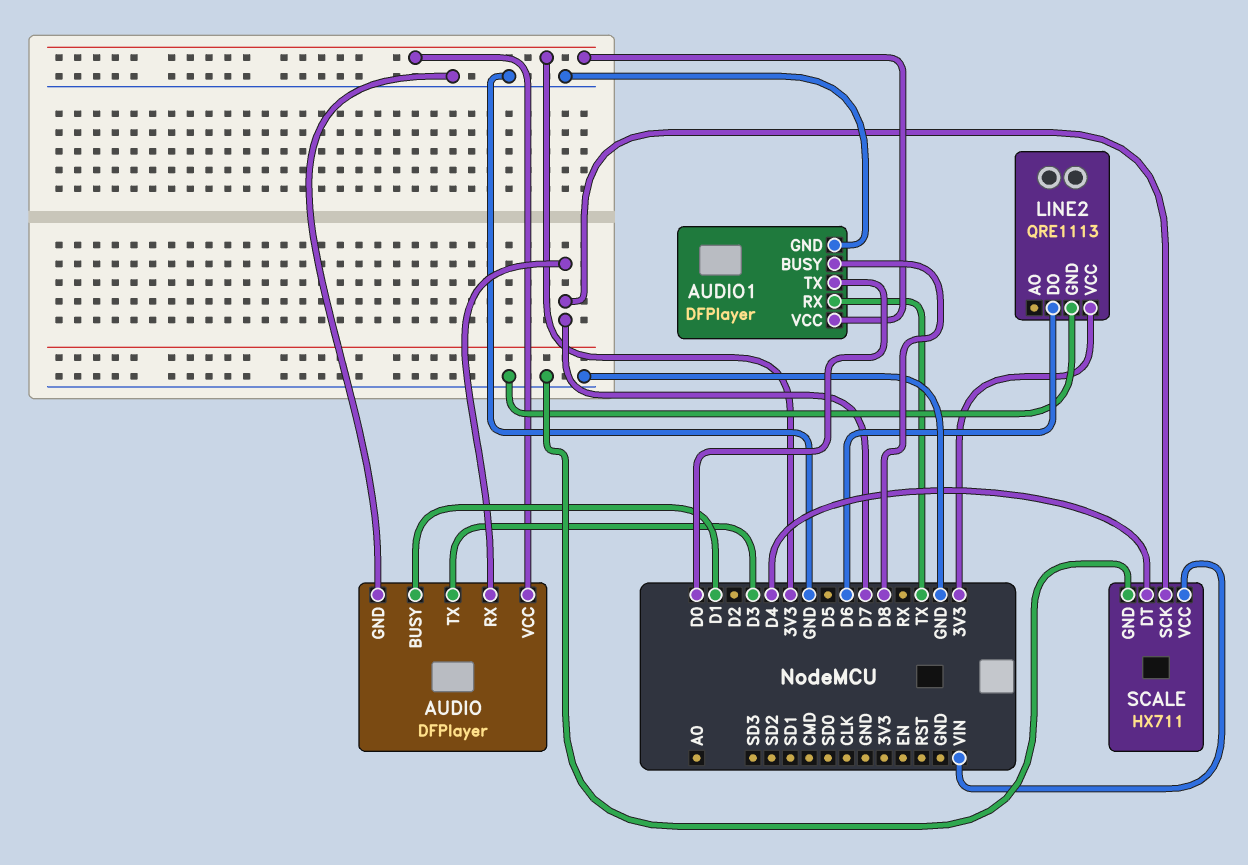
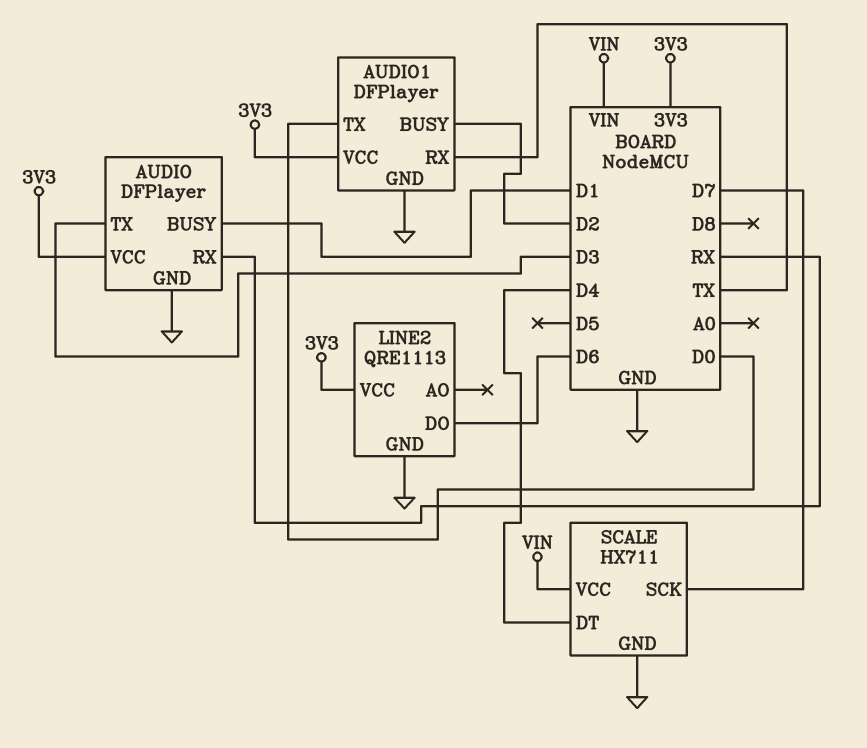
AUDIO pin RX: D7 -> RX
AUDIO1 pin BUSY: D8 -> D2

